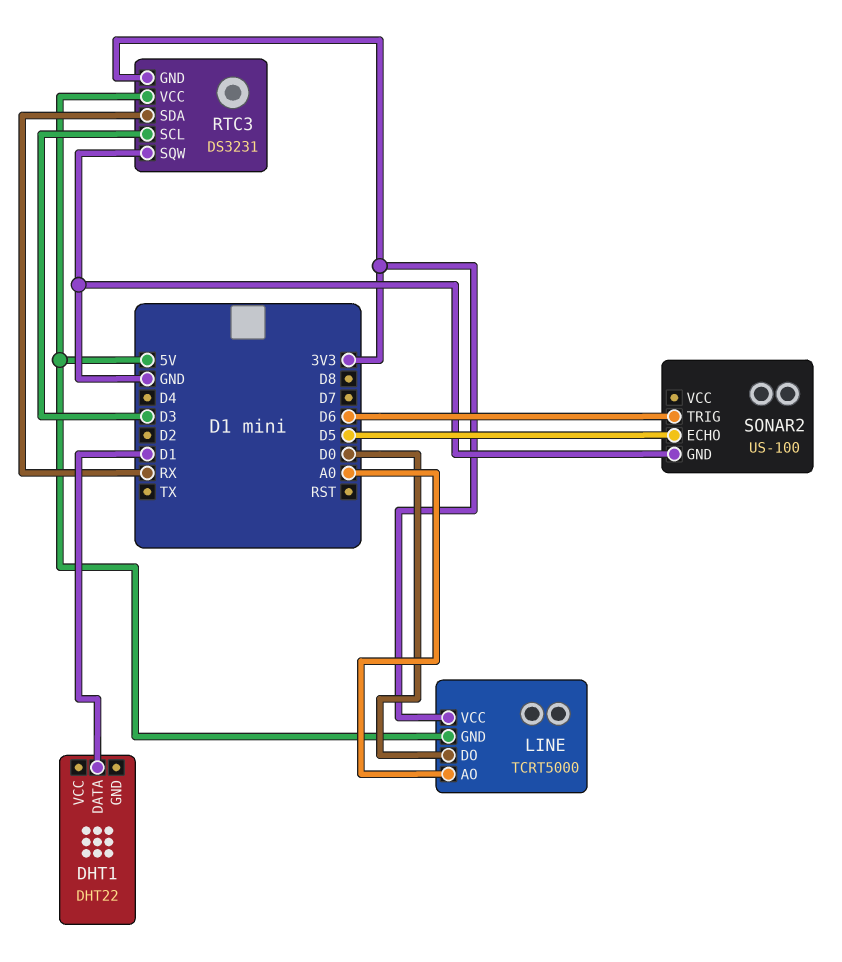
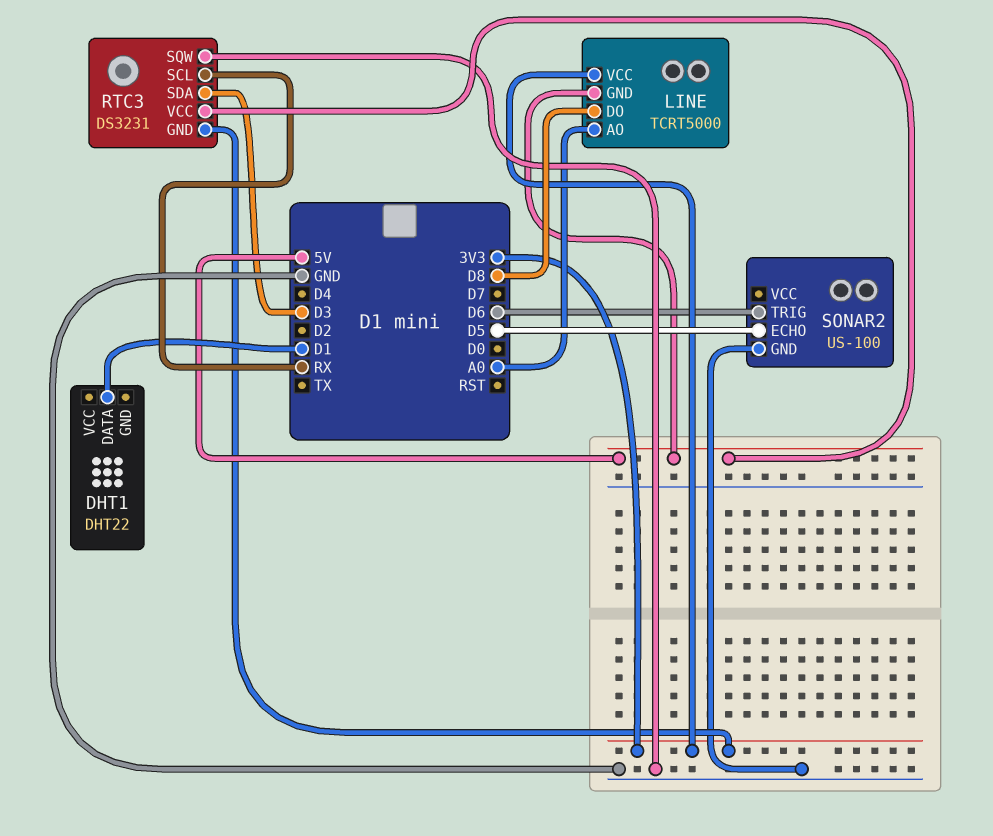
LINE pin DO: D0 -> D8
RTC3 pin SCL: D3 -> RX
RTC3 pin SDA: RX -> D3

